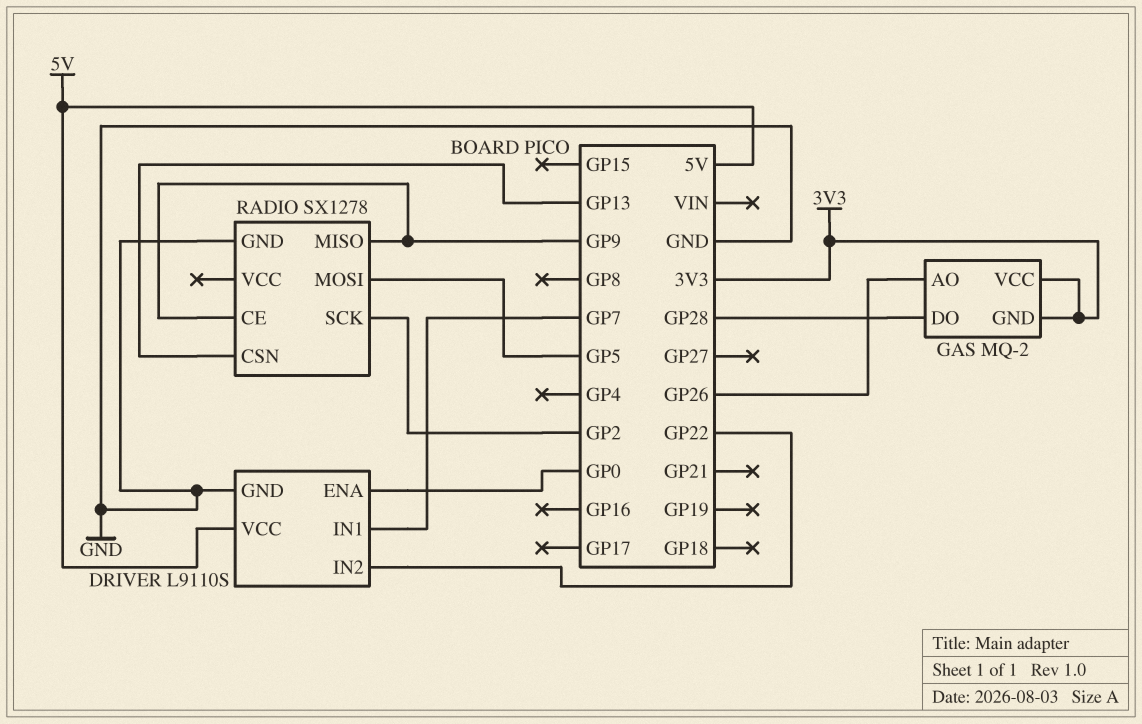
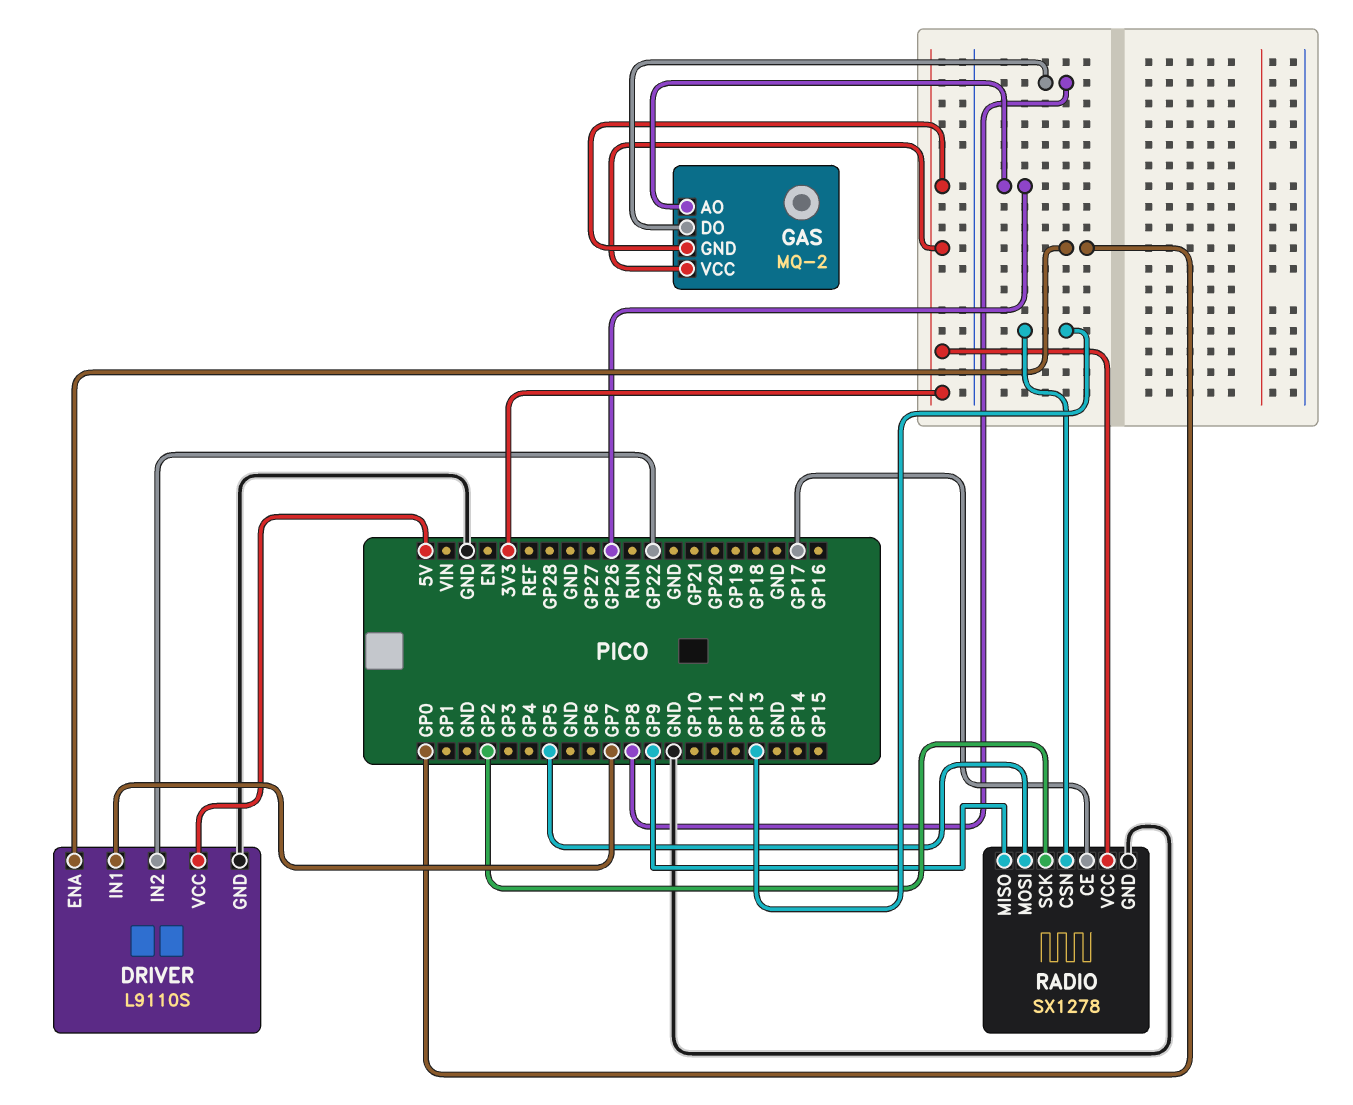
GAS pin DO: GP28 -> GP8
RADIO pin CE: GP9 -> GP17
RADIO pin VCC: none -> 3V3

